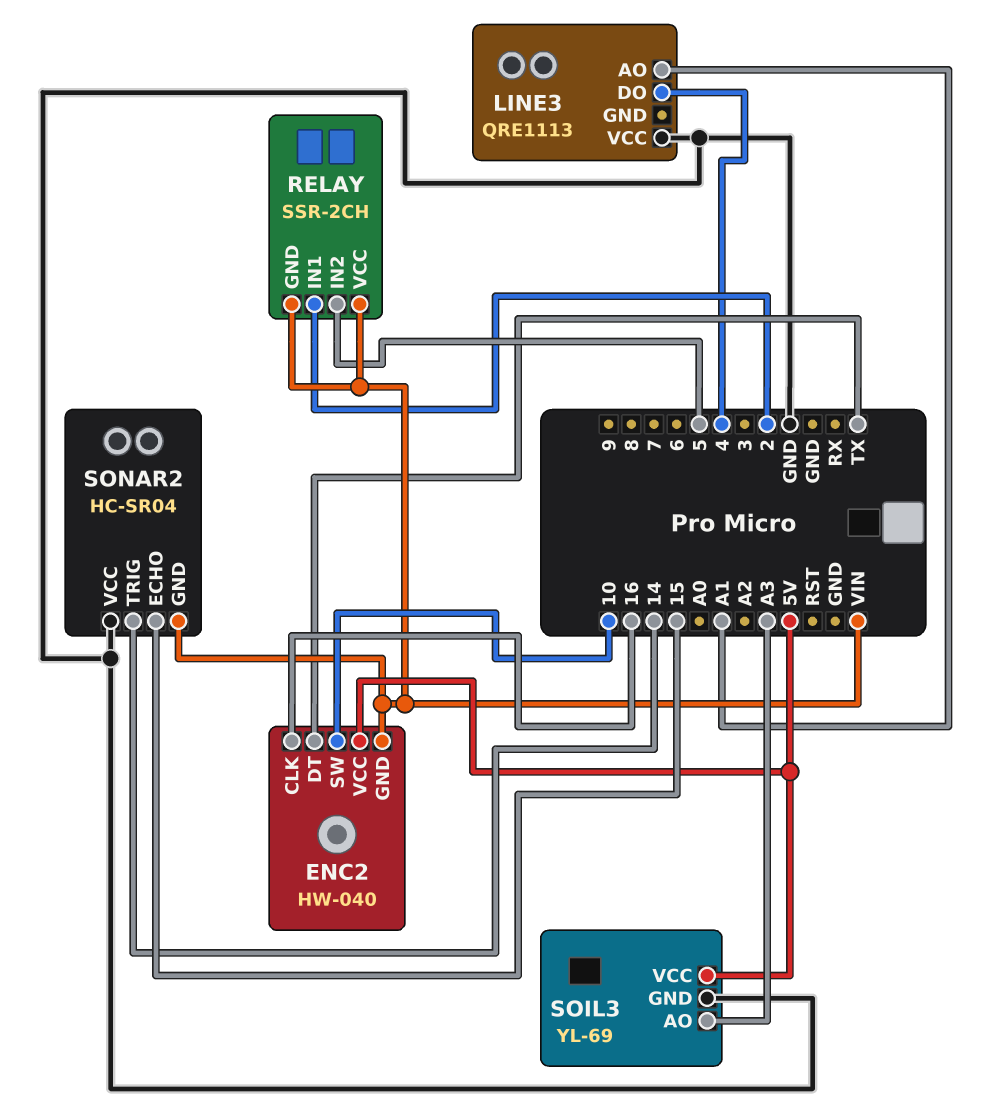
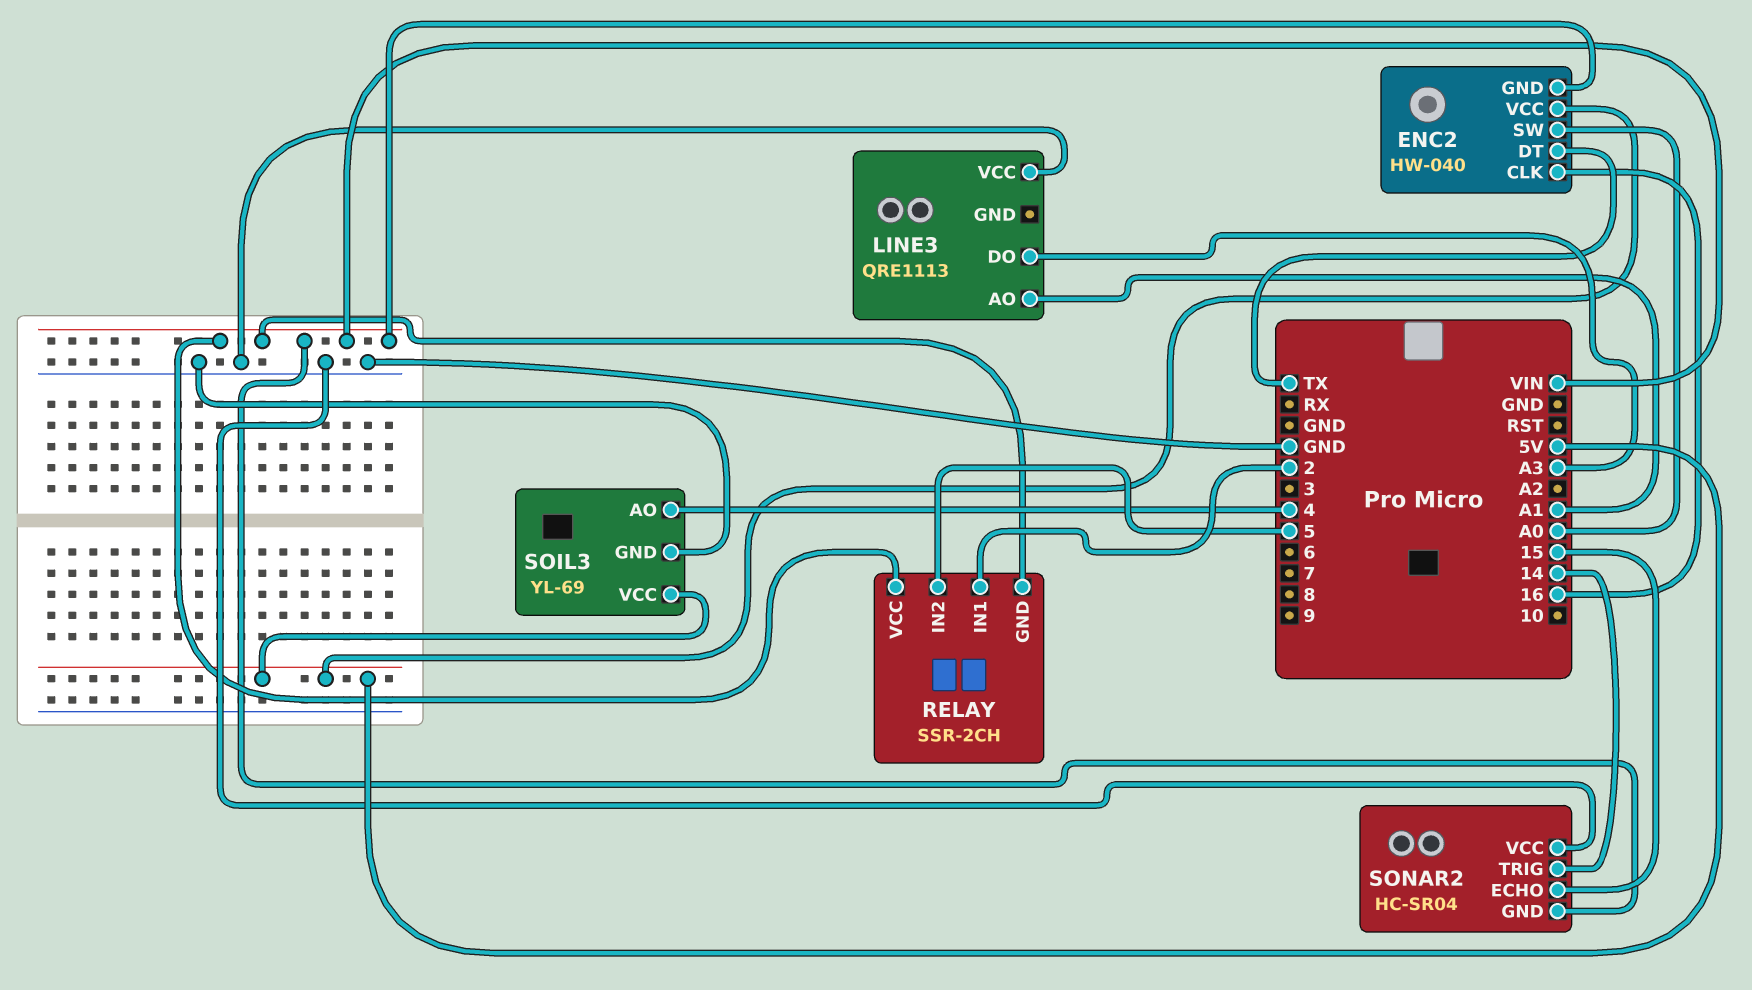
ENC2 pin SW: 10 -> A0
LINE3 pin DO: 4 -> A3
SOIL3 pin AO: A3 -> 4

